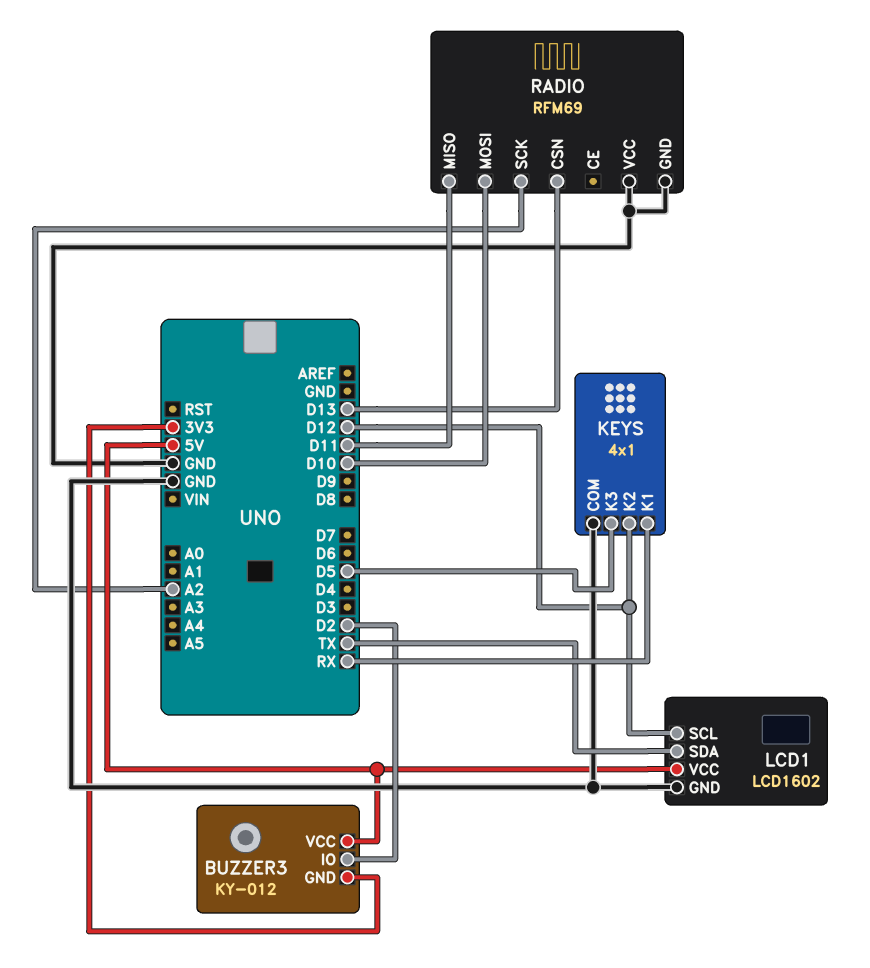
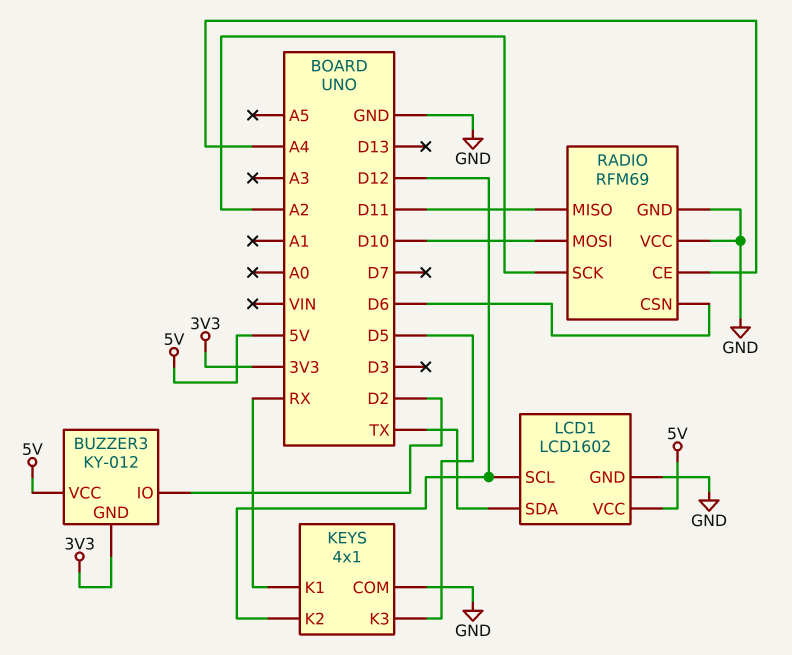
RADIO pin CE: none -> A4
RADIO pin CSN: D13 -> D6

